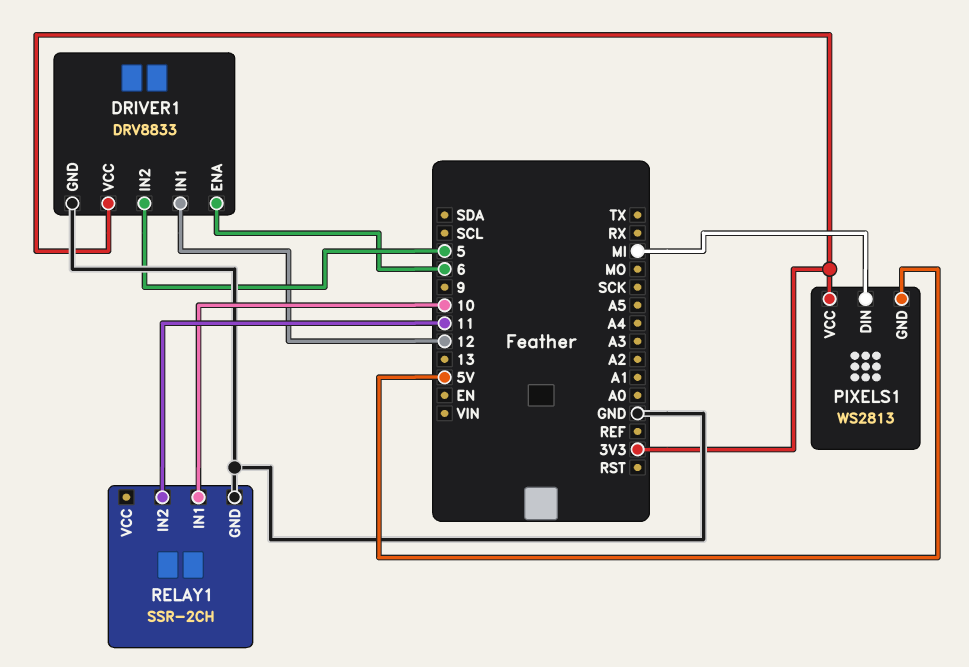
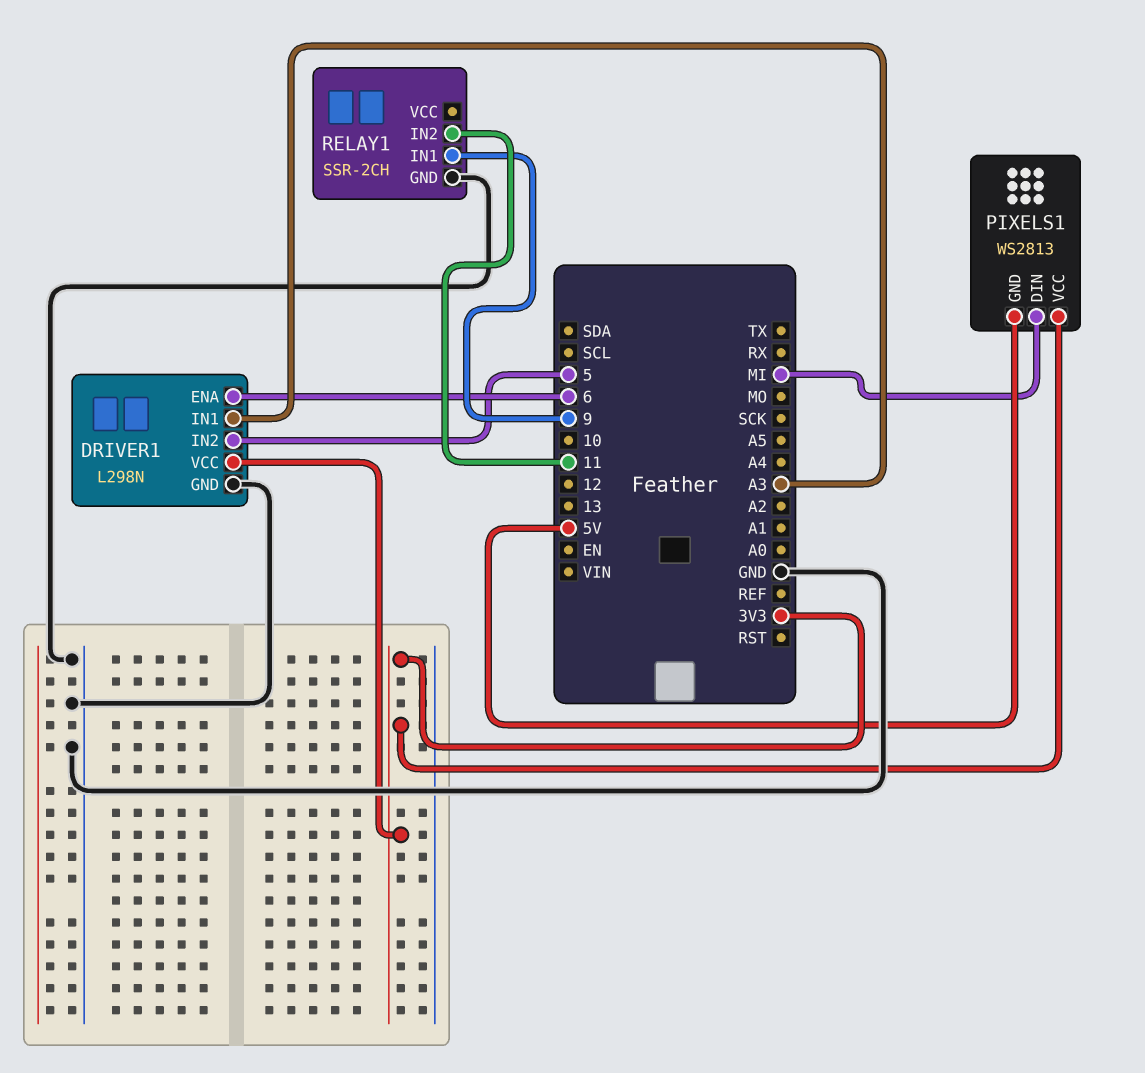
DRIVER1: DRV8833 -> L298N
DRIVER1 pin IN1: 12 -> A3
RELAY1 pin IN1: 10 -> 9

